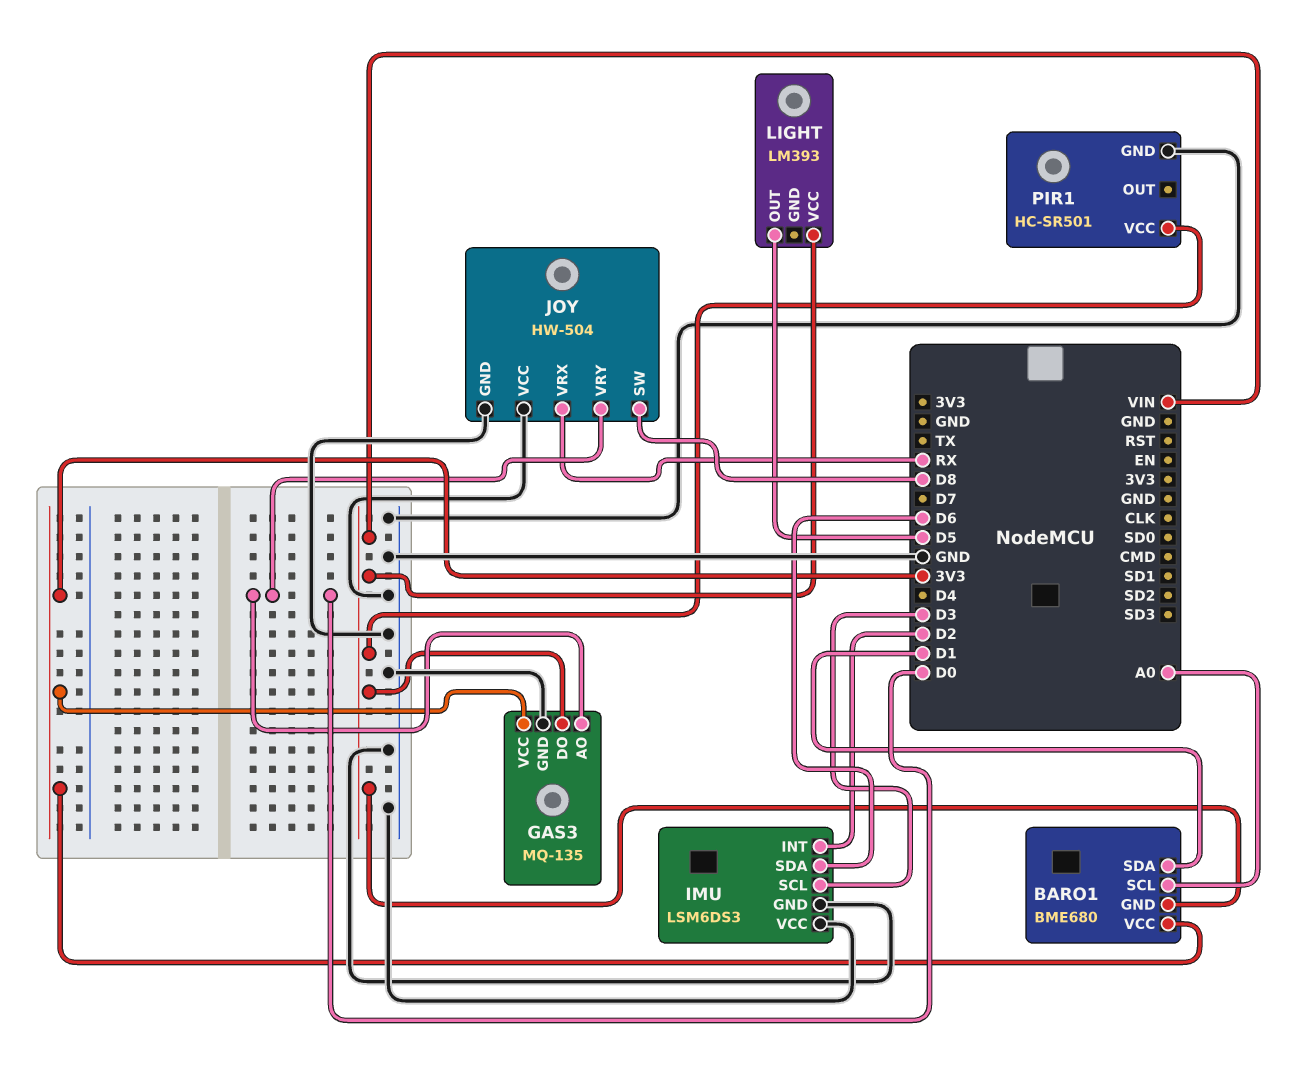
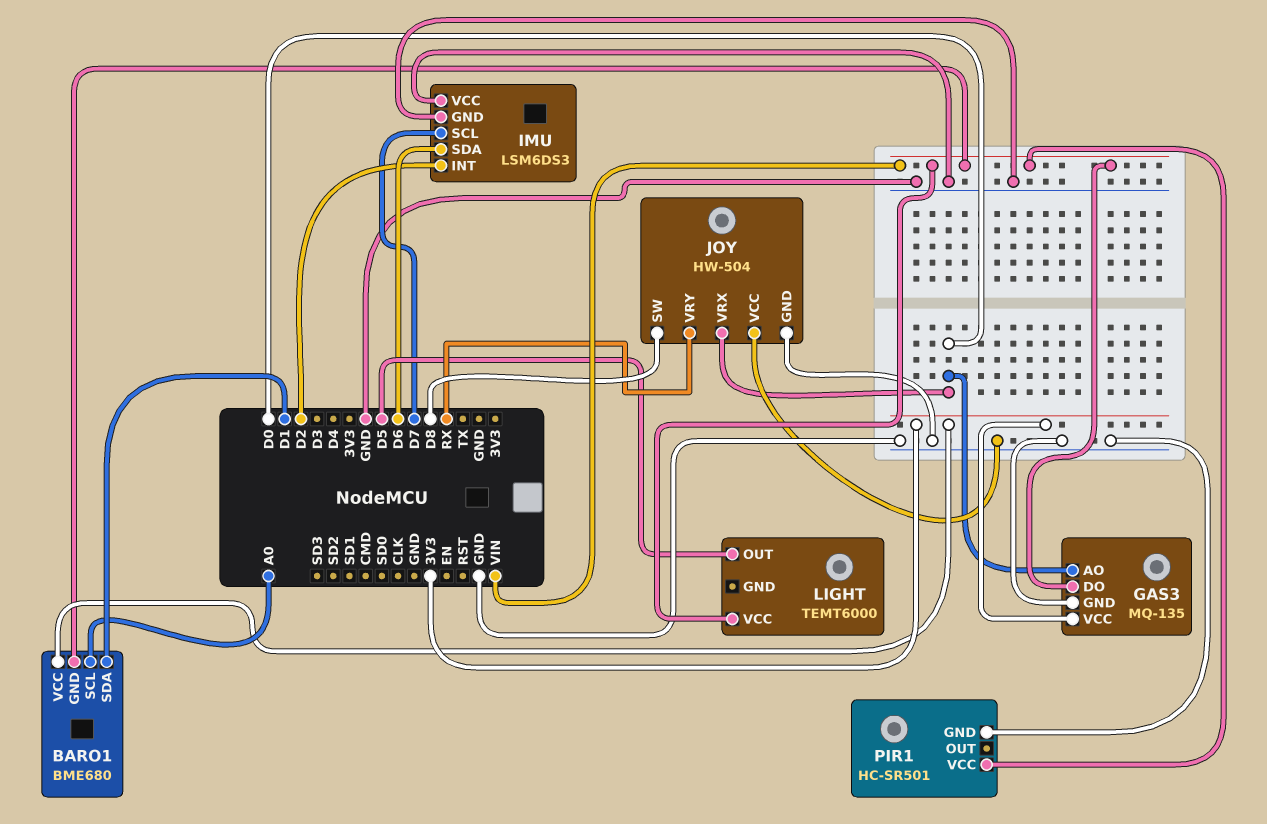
IMU pin SCL: D3 -> D7
JOY pin VRX: RX -> D0
JOY pin VRY: D0 -> RX
LIGHT: LM393 -> TEMT6000

